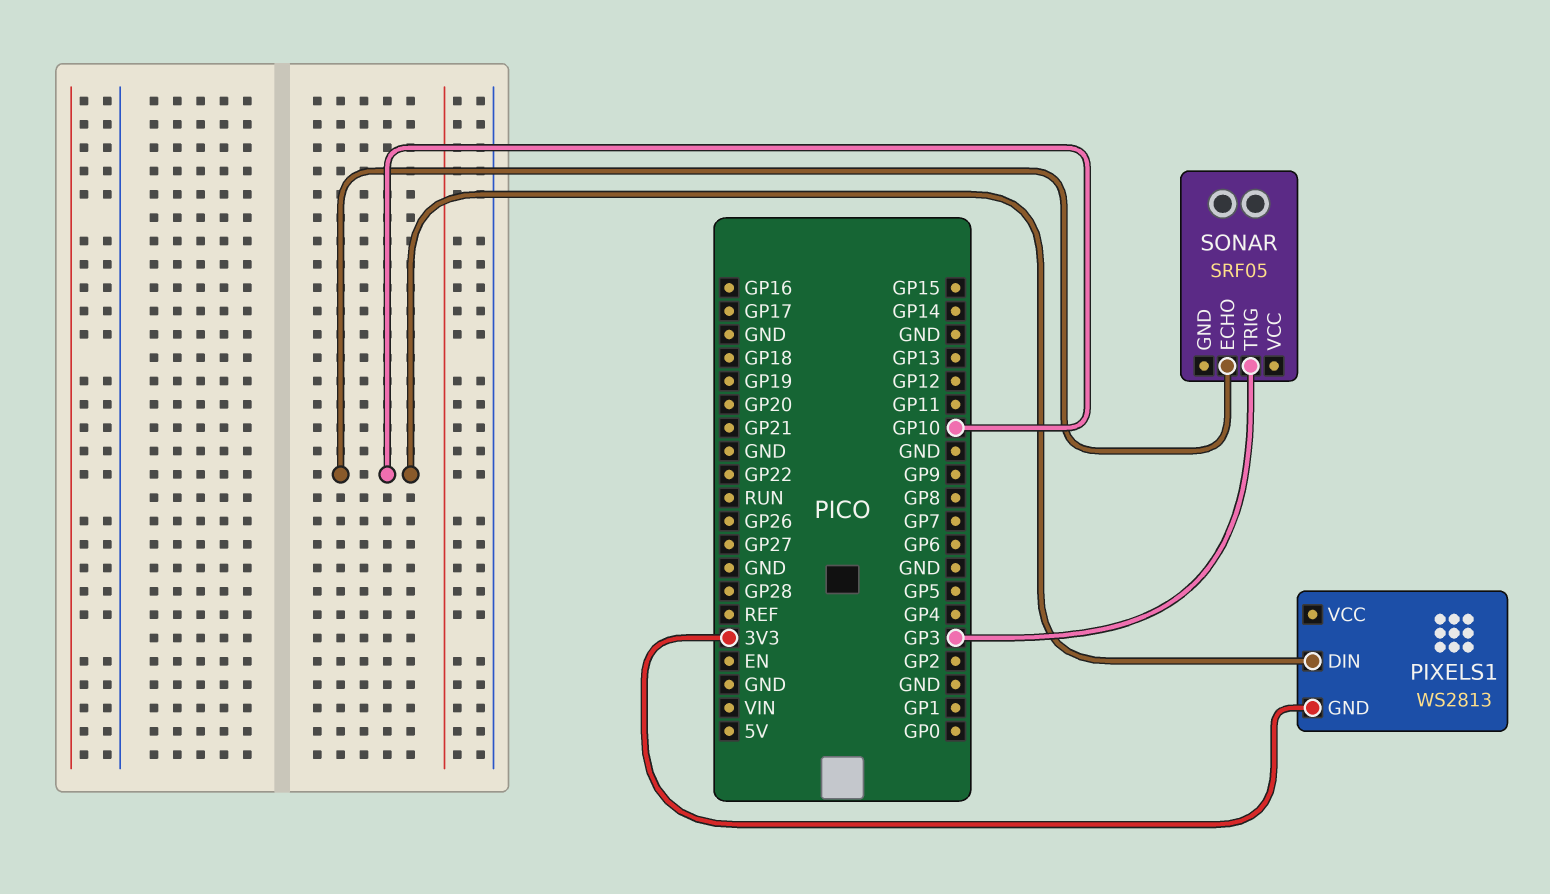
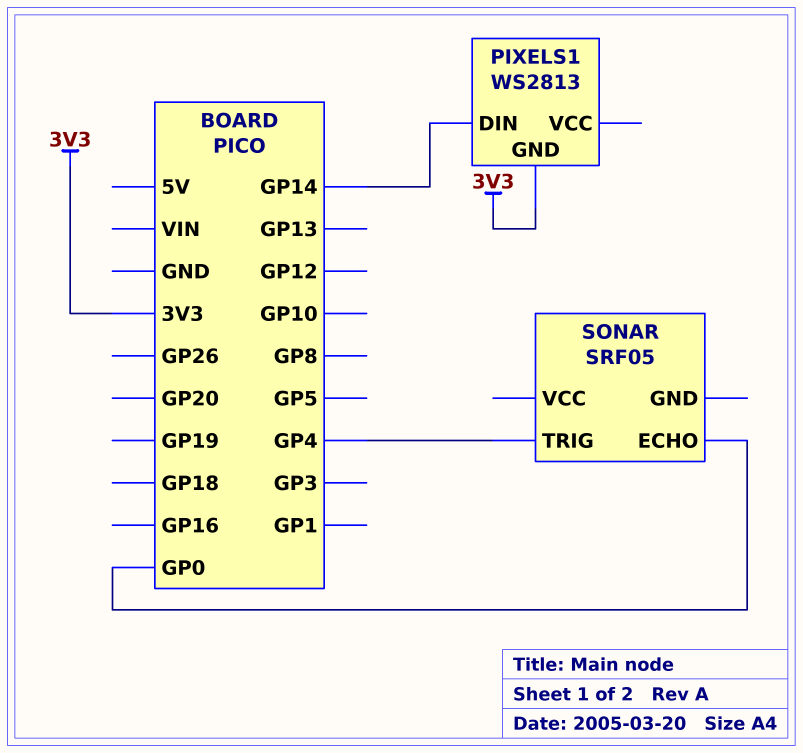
PIXELS1 pin DIN: GP10 -> GP14
SONAR pin ECHO: GP10 -> GP0
SONAR pin TRIG: GP3 -> GP4

